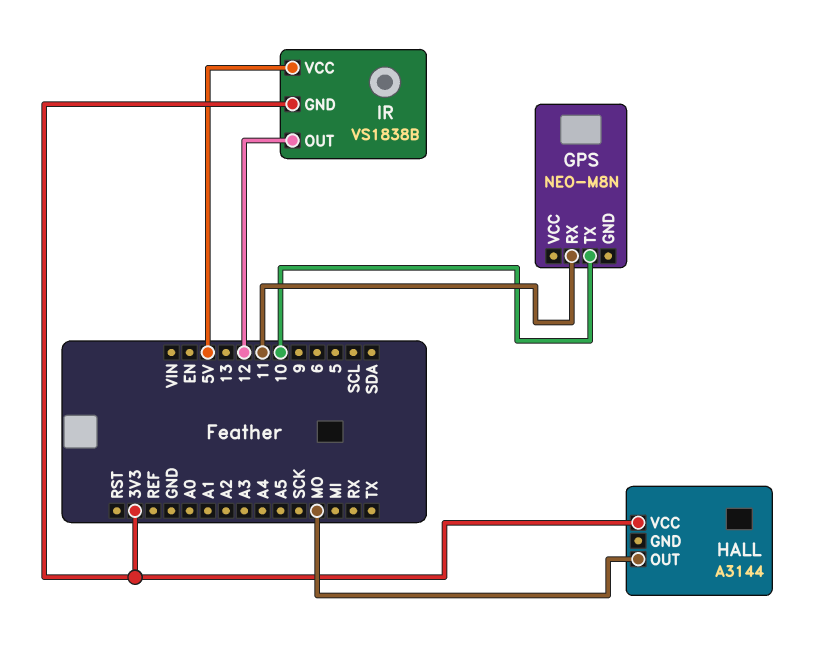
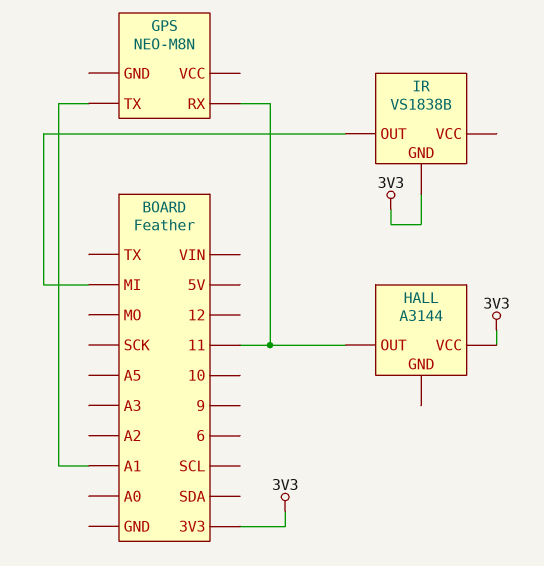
GPS pin TX: 10 -> A1
HALL pin OUT: MO -> 11
IR pin OUT: 12 -> MI
IR pin VCC: 5V -> none

